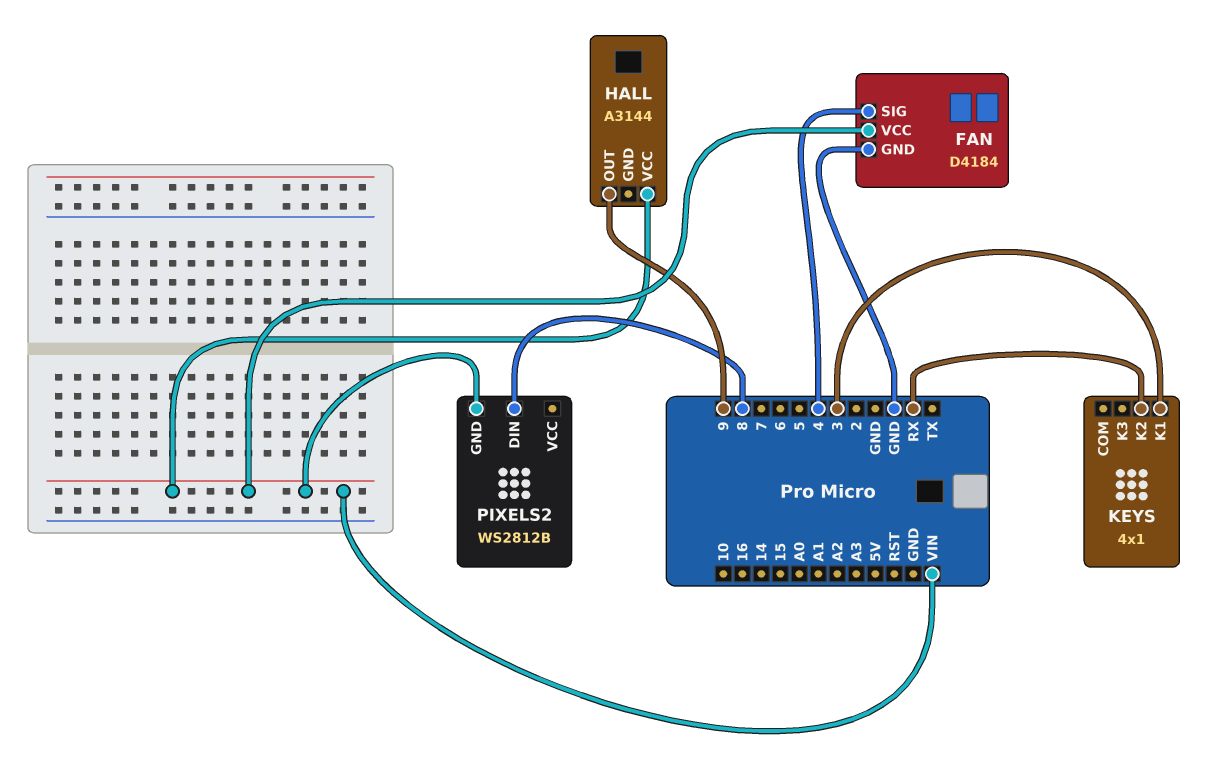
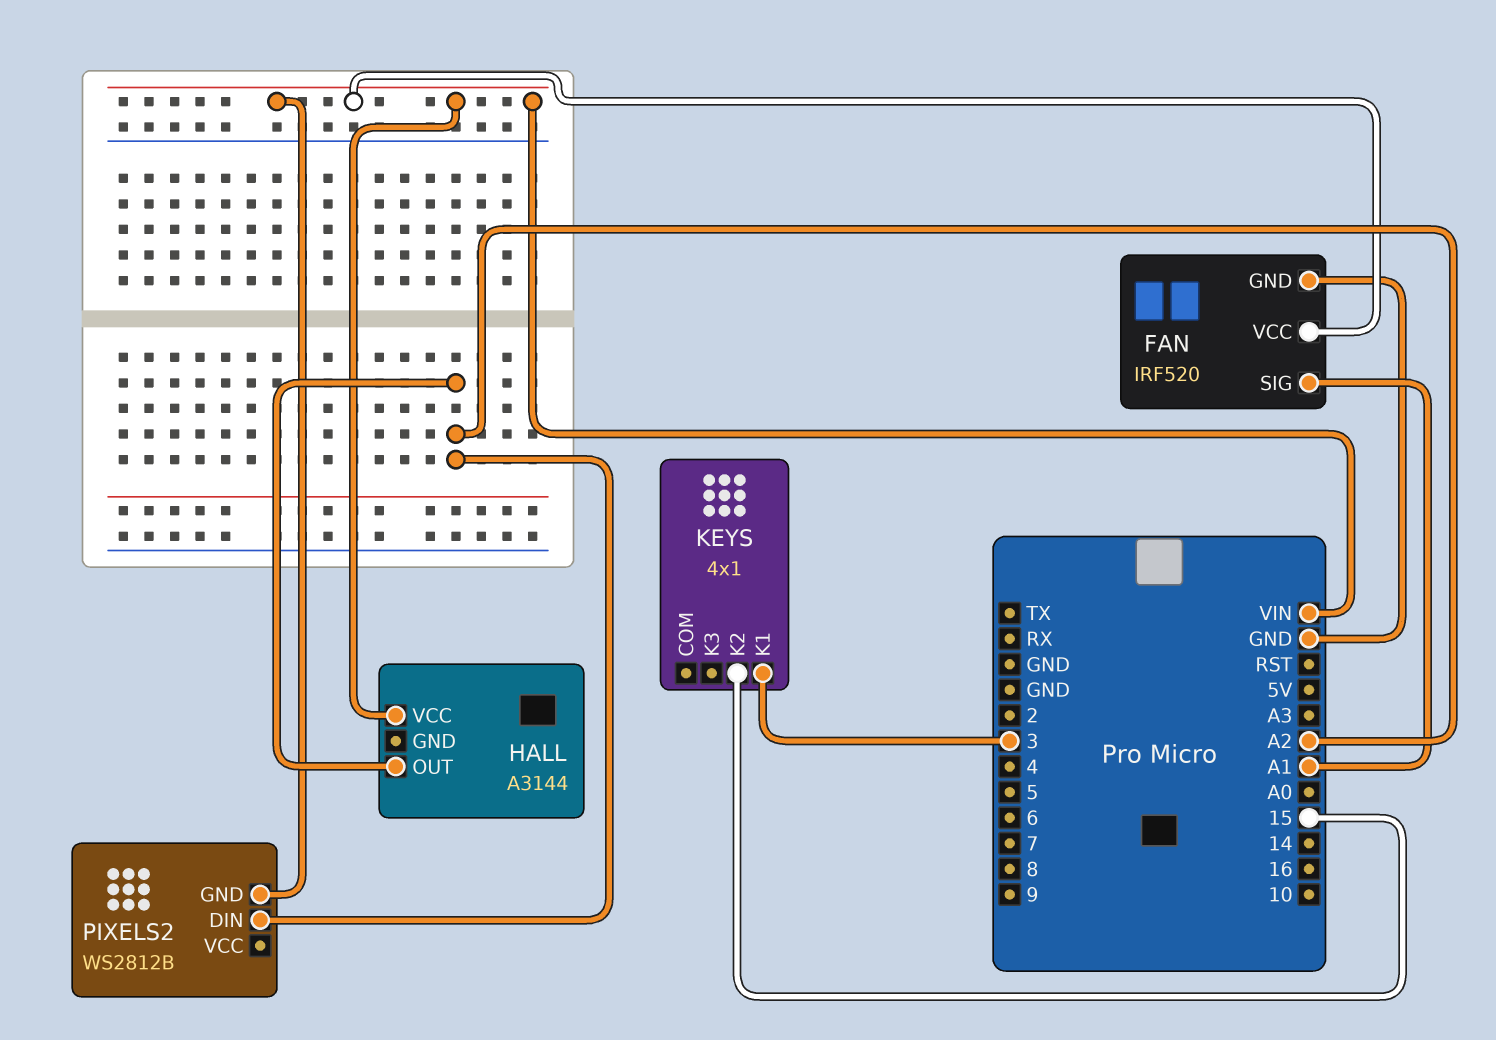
FAN: D4184 -> IRF520
FAN pin SIG: 4 -> A1
HALL pin OUT: 9 -> A2
KEYS pin K2: RX -> 15
PIXELS2 pin DIN: 8 -> A2

